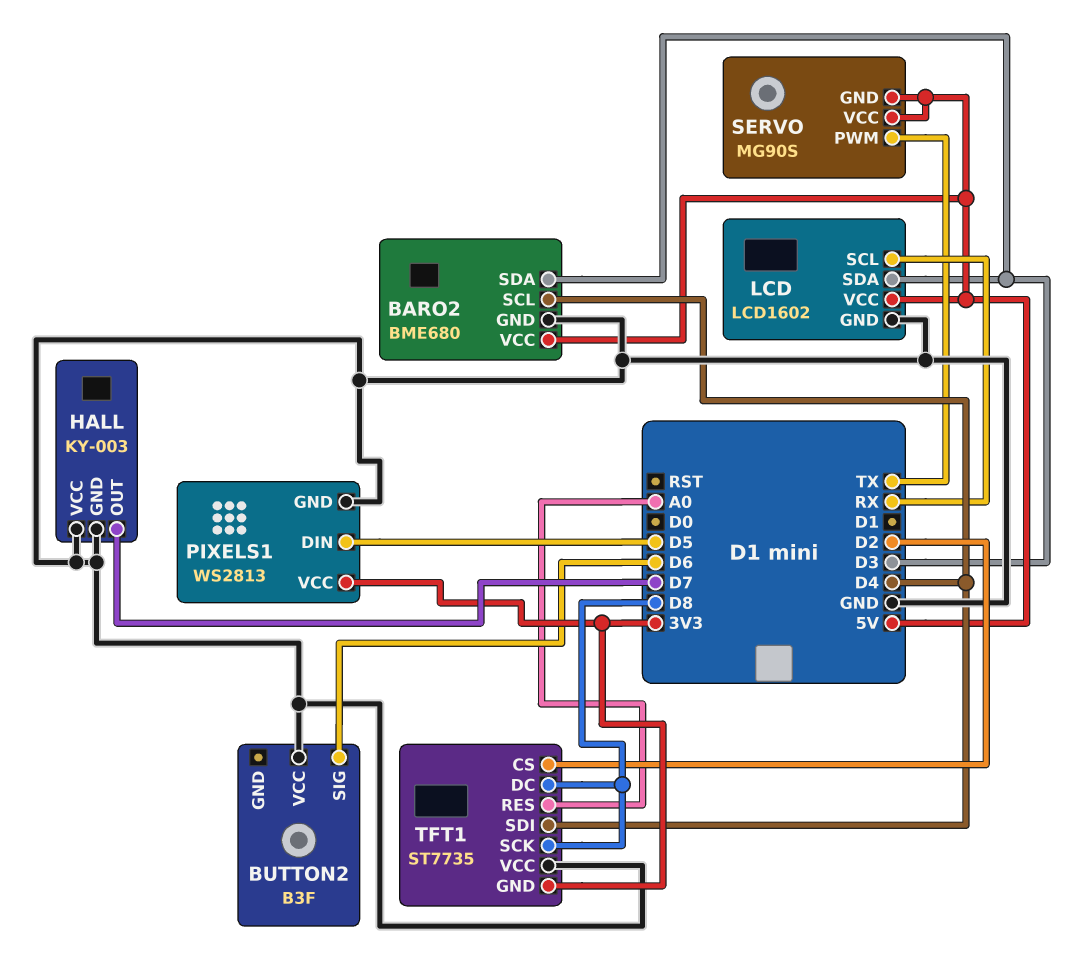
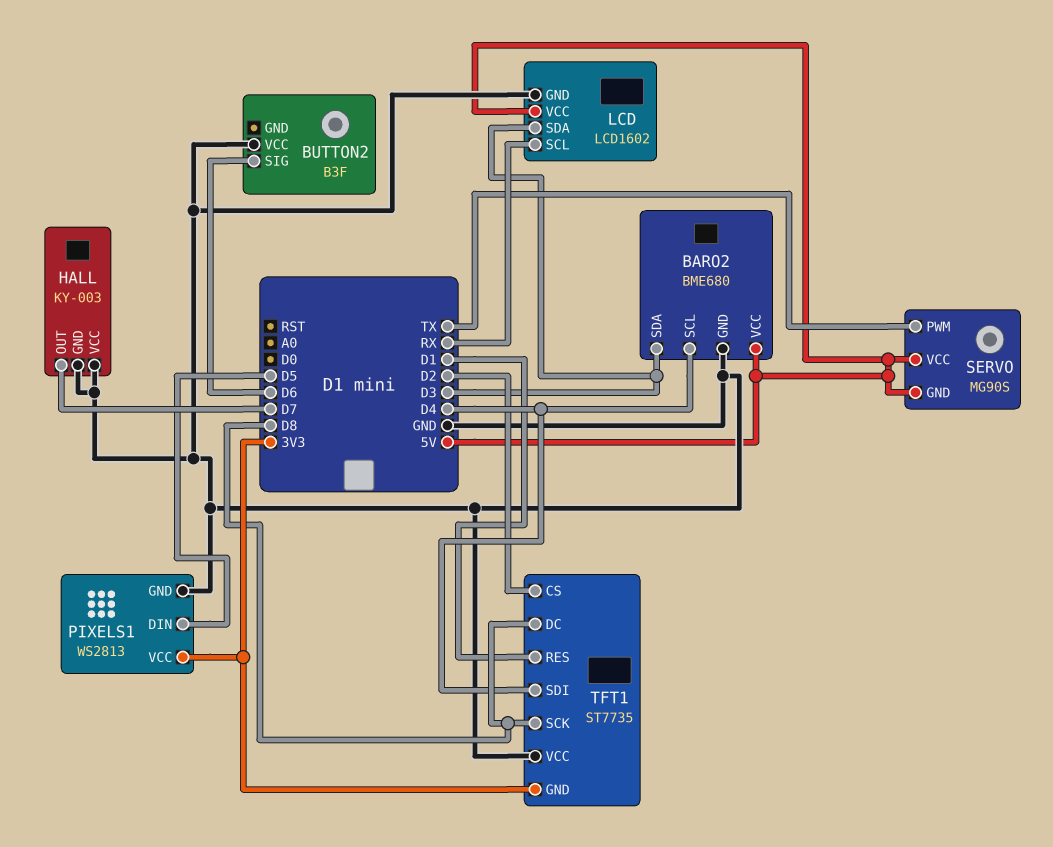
TFT1 pin RES: A0 -> D1

